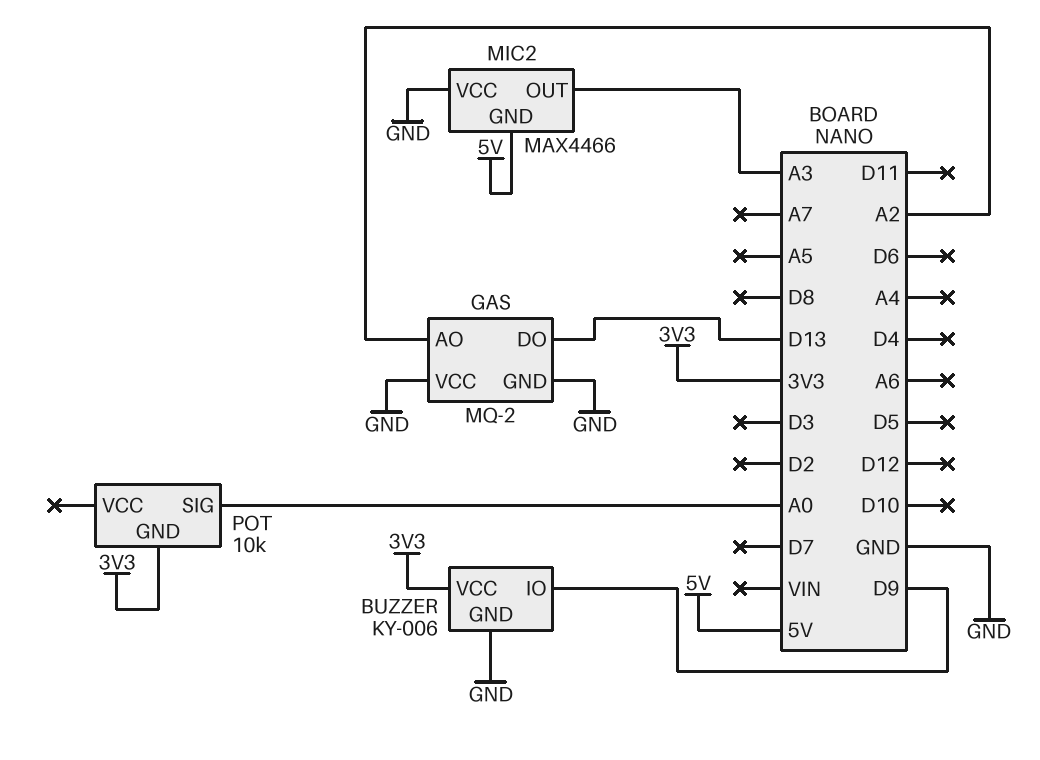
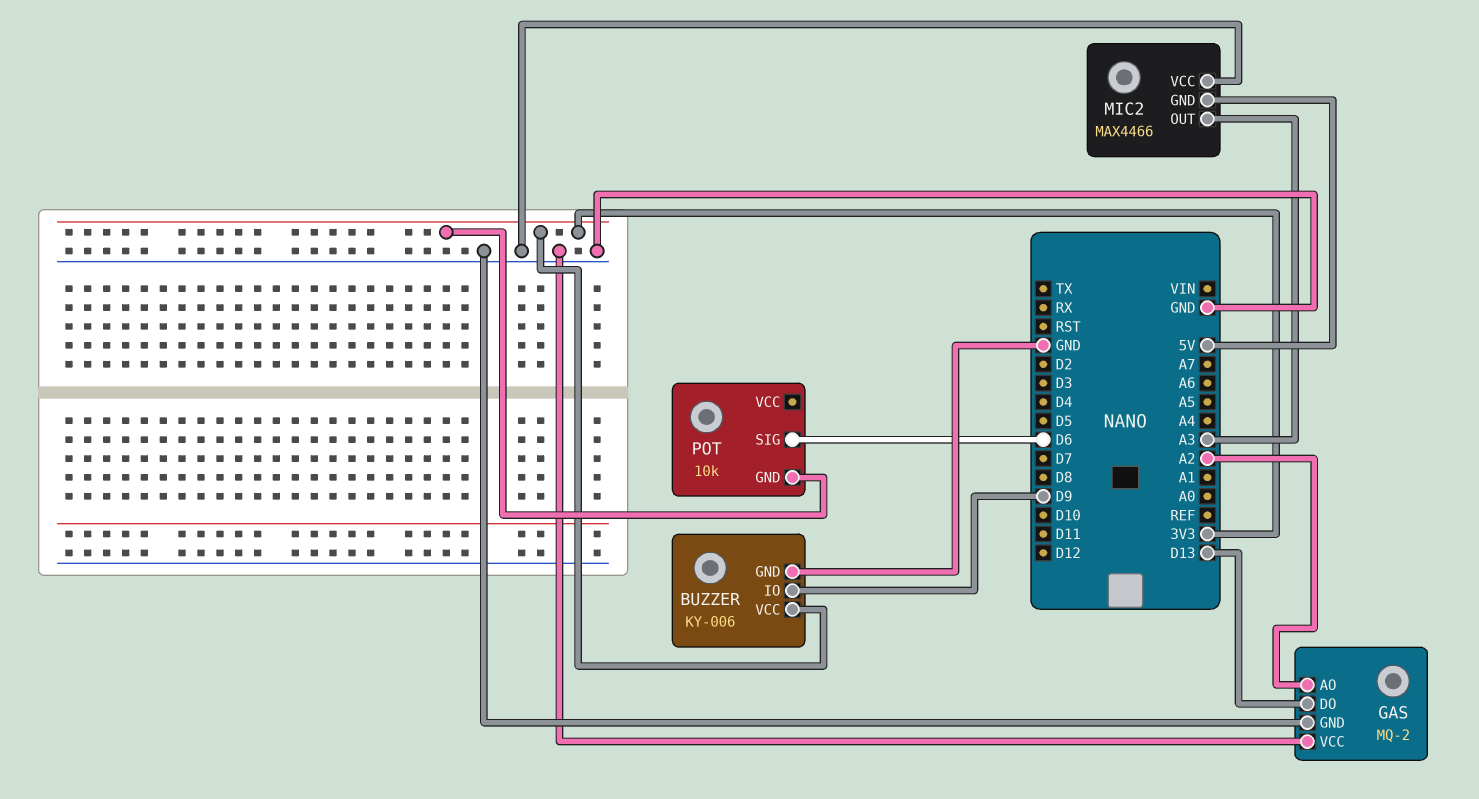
POT pin SIG: A0 -> D6

